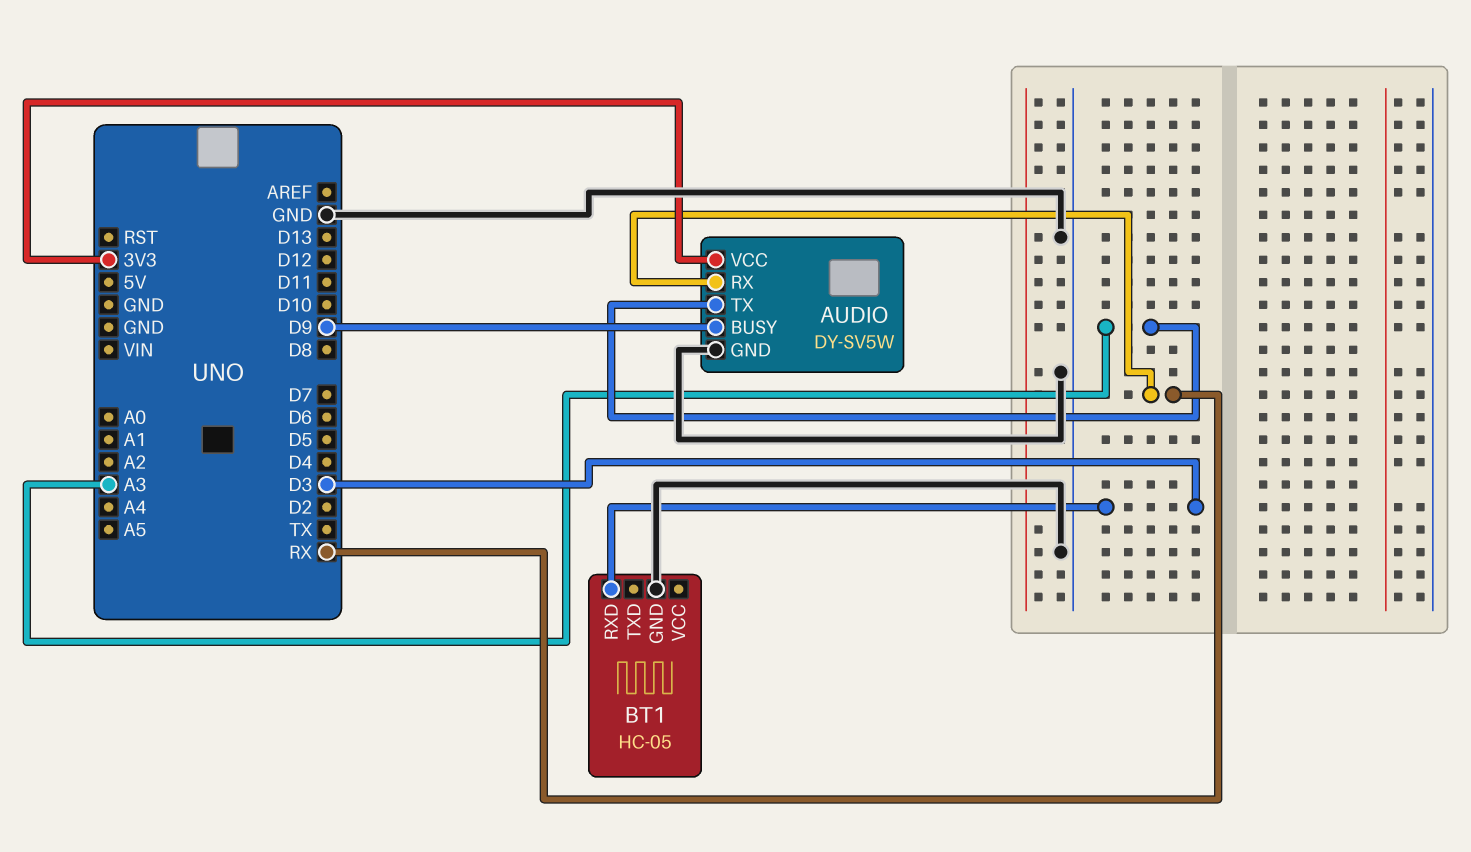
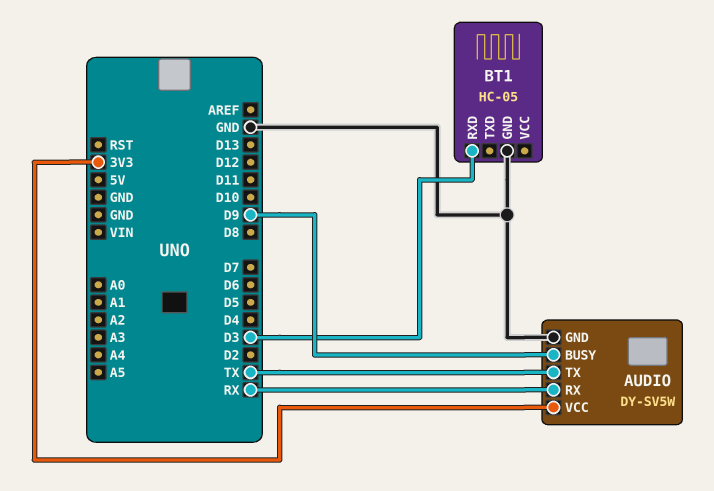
AUDIO pin TX: A3 -> TX

